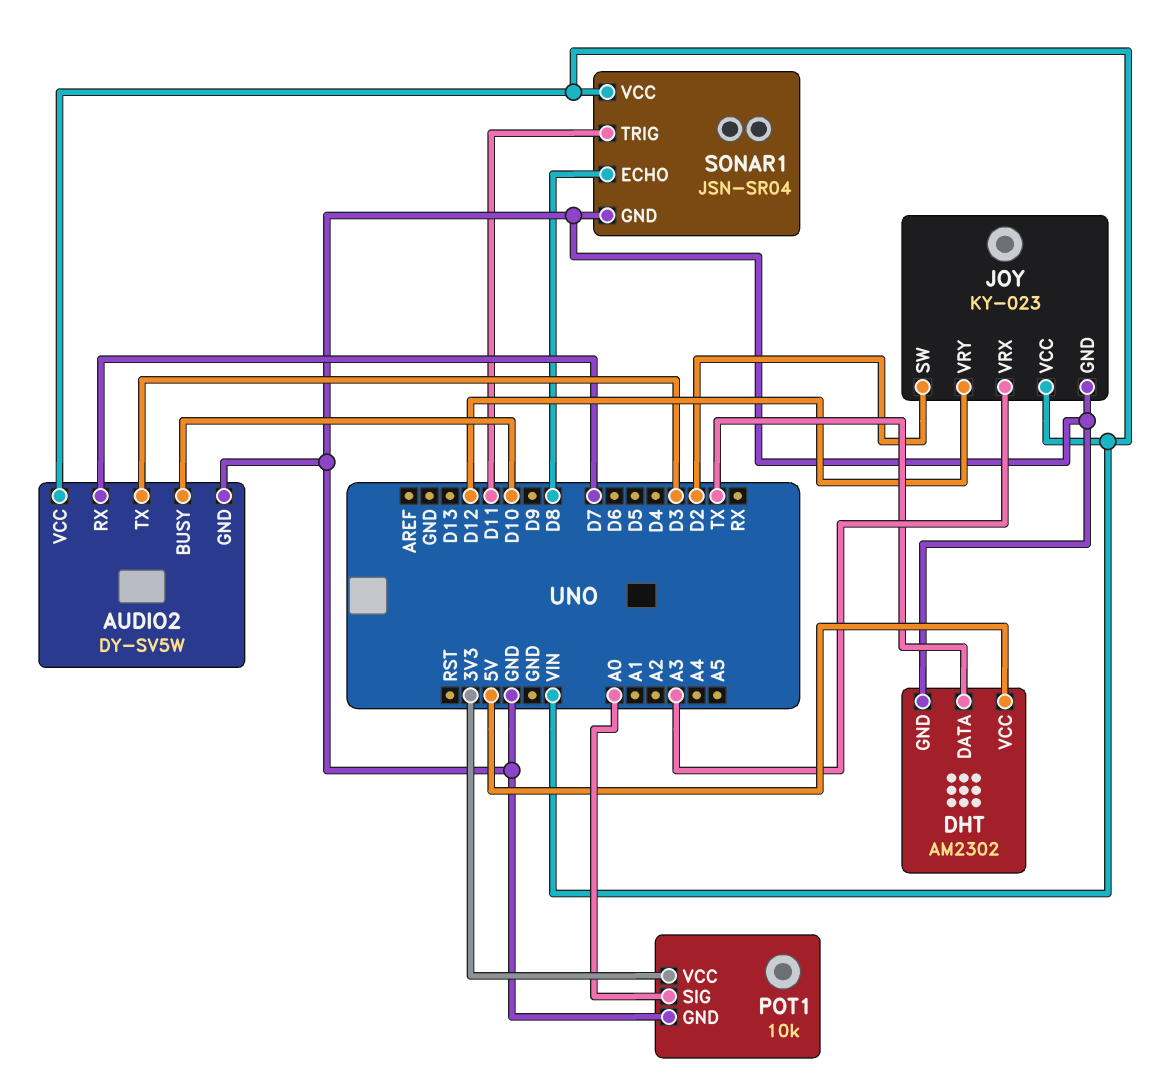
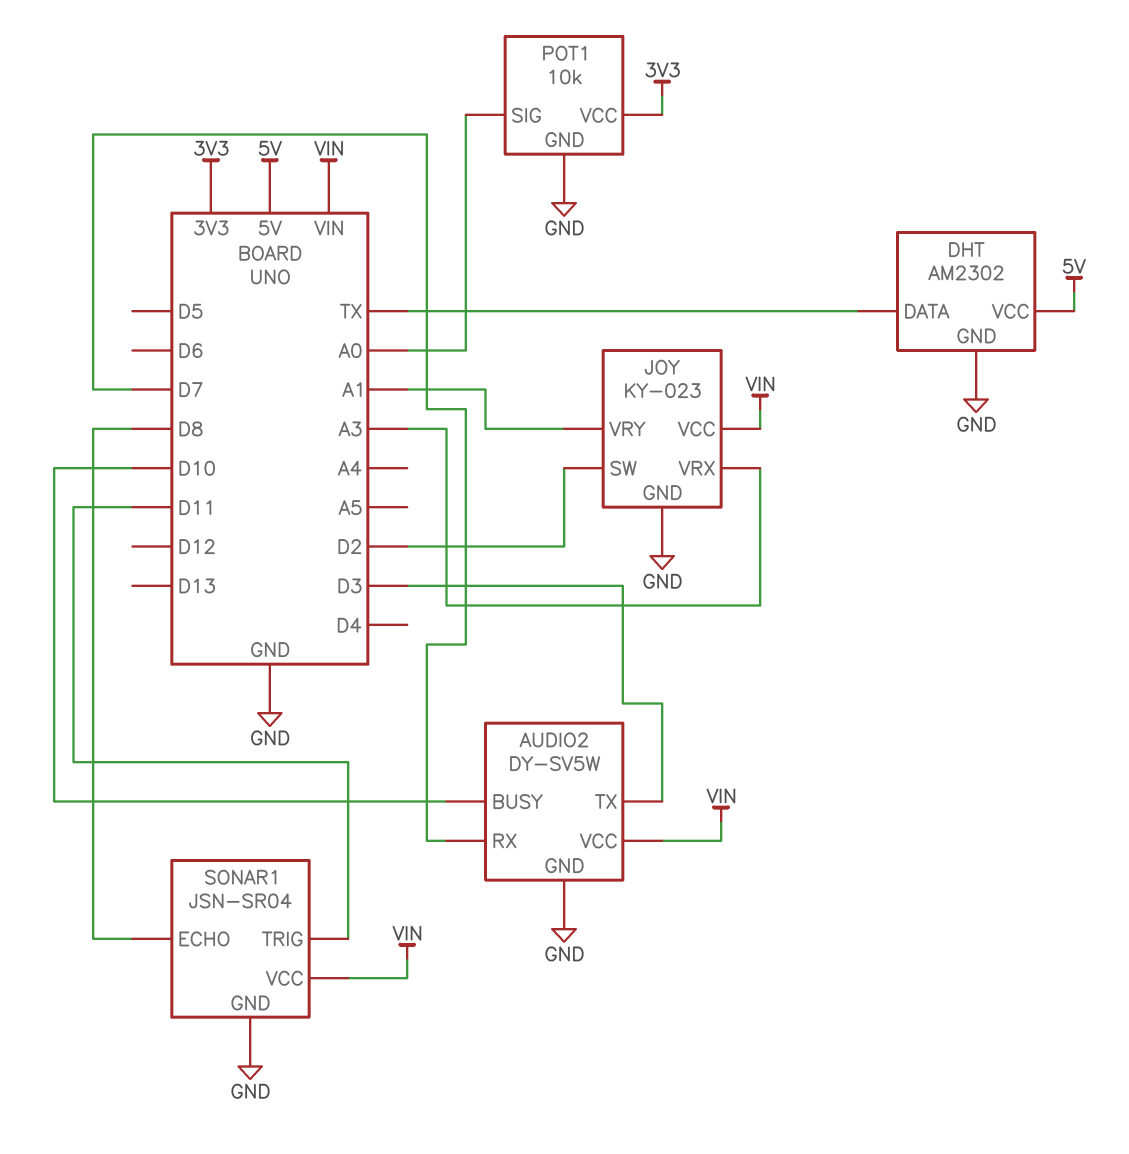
JOY pin VRY: D12 -> A1

